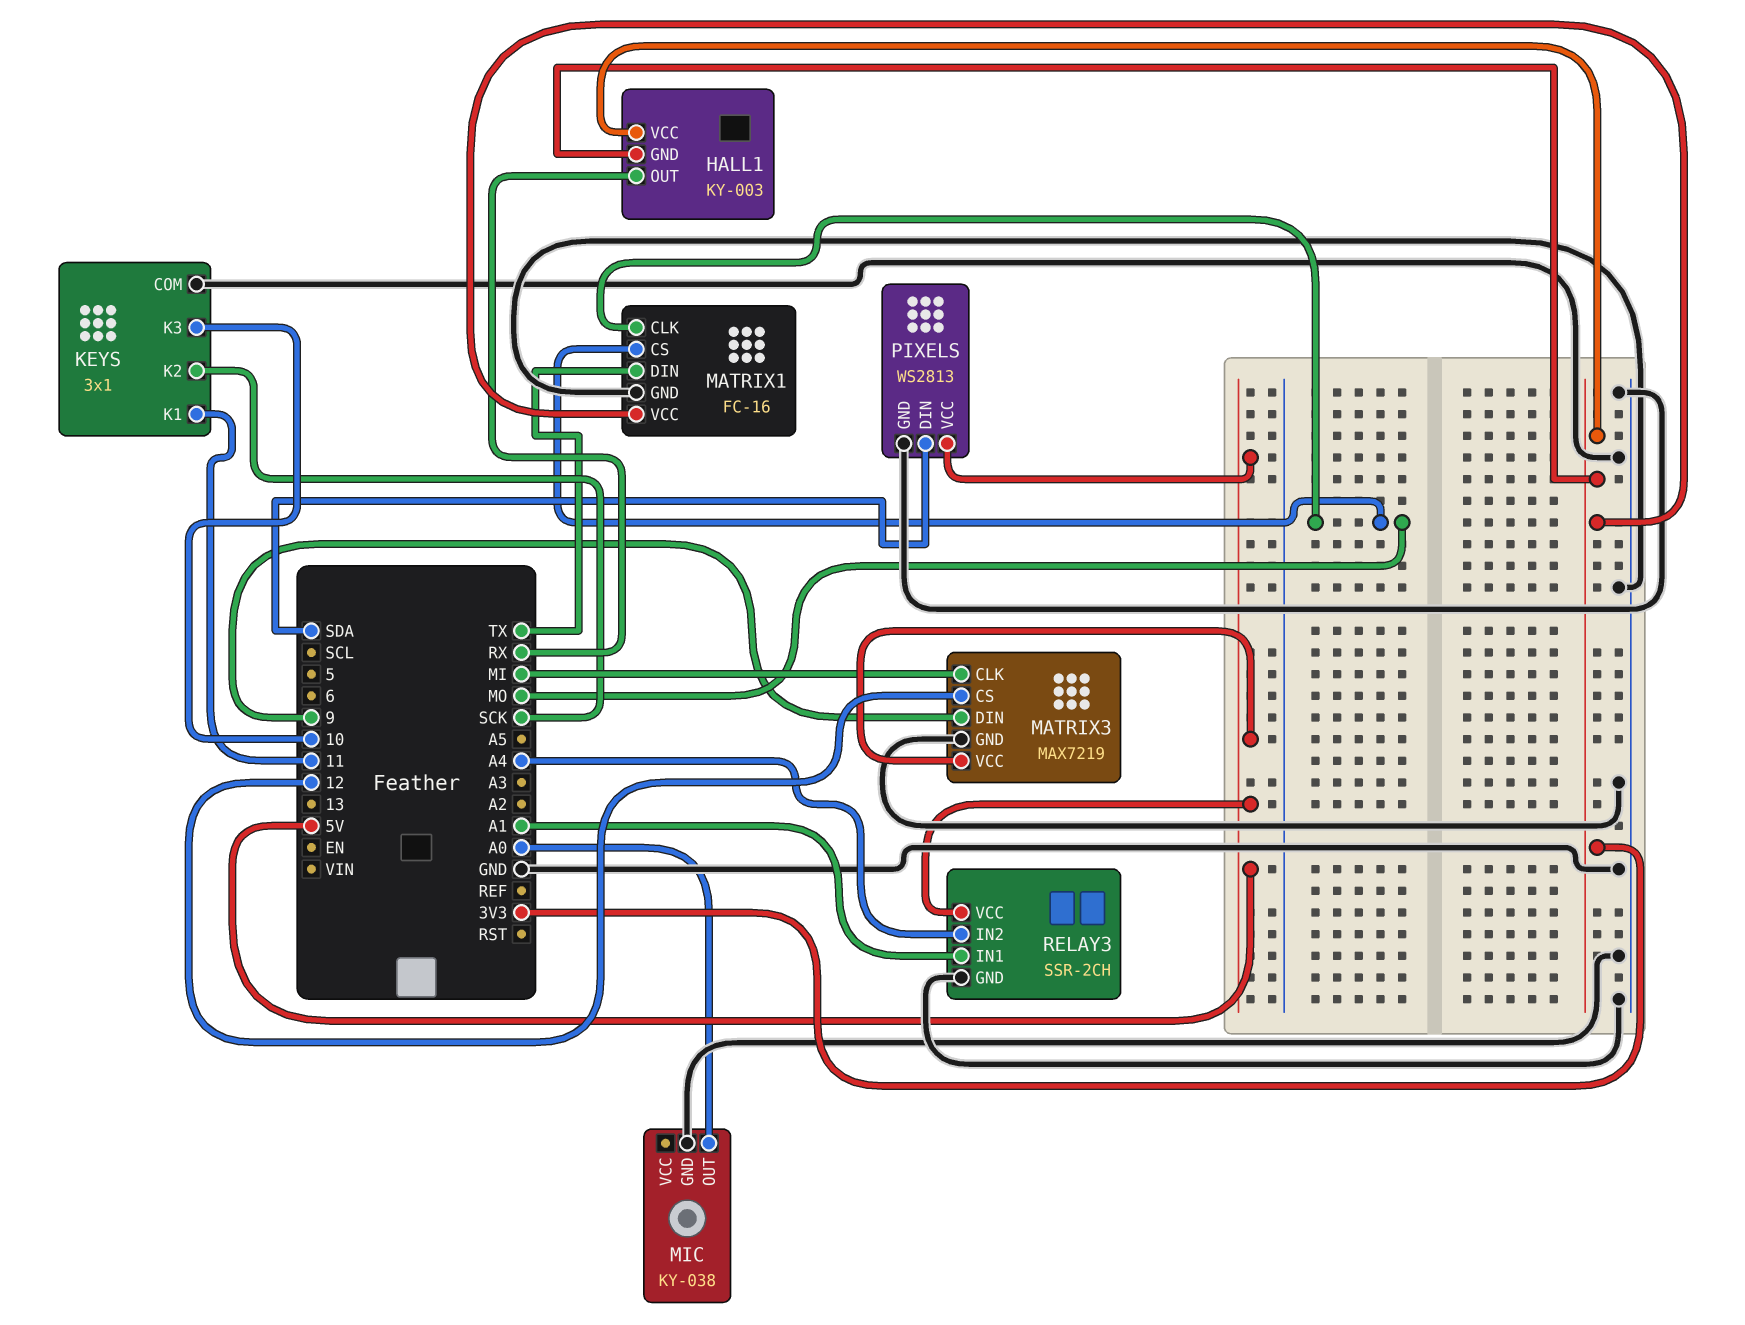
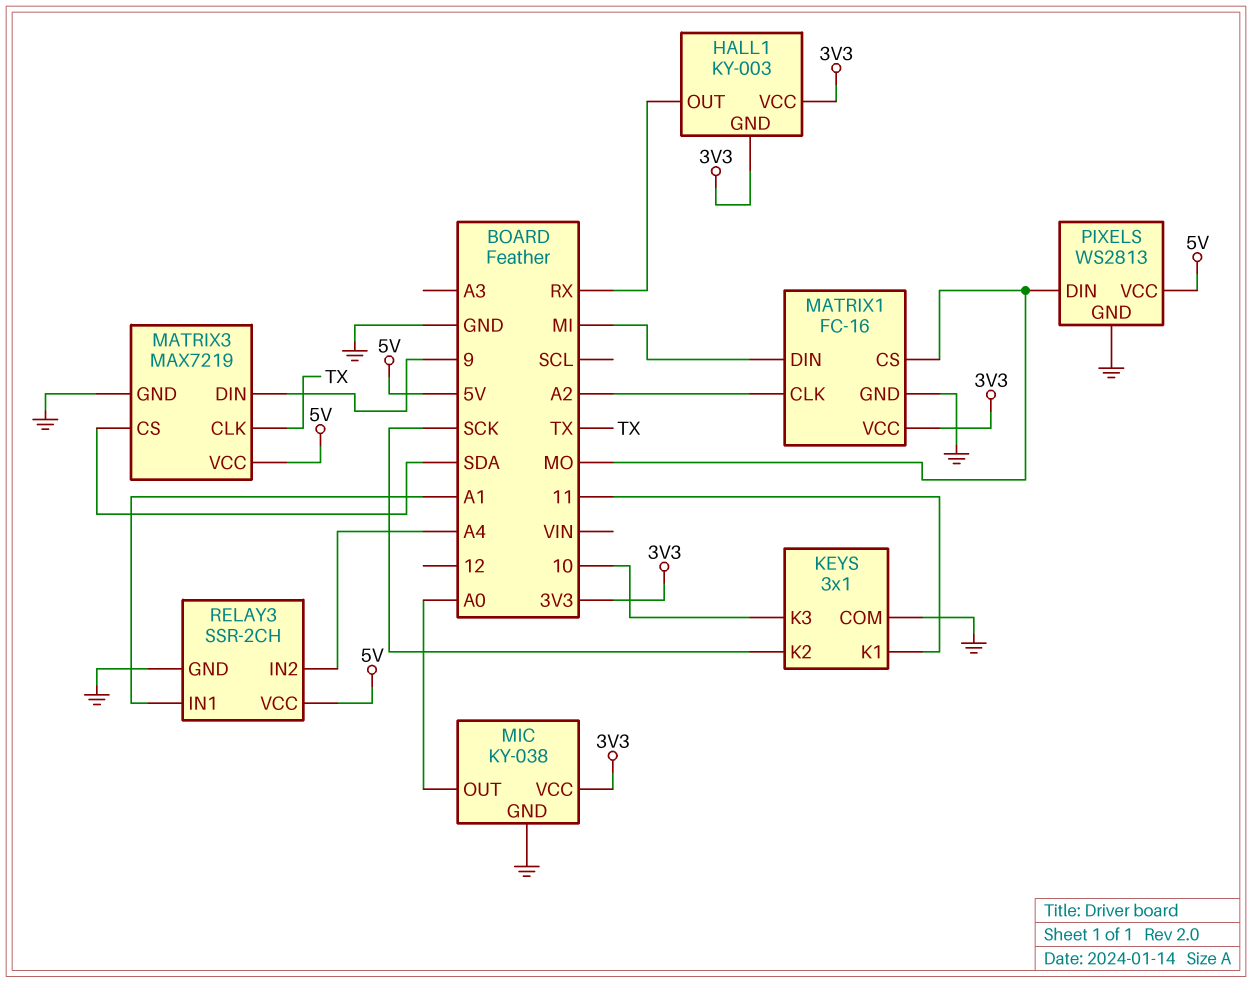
MATRIX1 pin CLK: MO -> A2
MATRIX1 pin DIN: TX -> MI
MATRIX3 pin CLK: MI -> TX
MATRIX3 pin CS: 12 -> SDA
MIC pin VCC: none -> 3V3
PIXELS pin DIN: SDA -> MO

